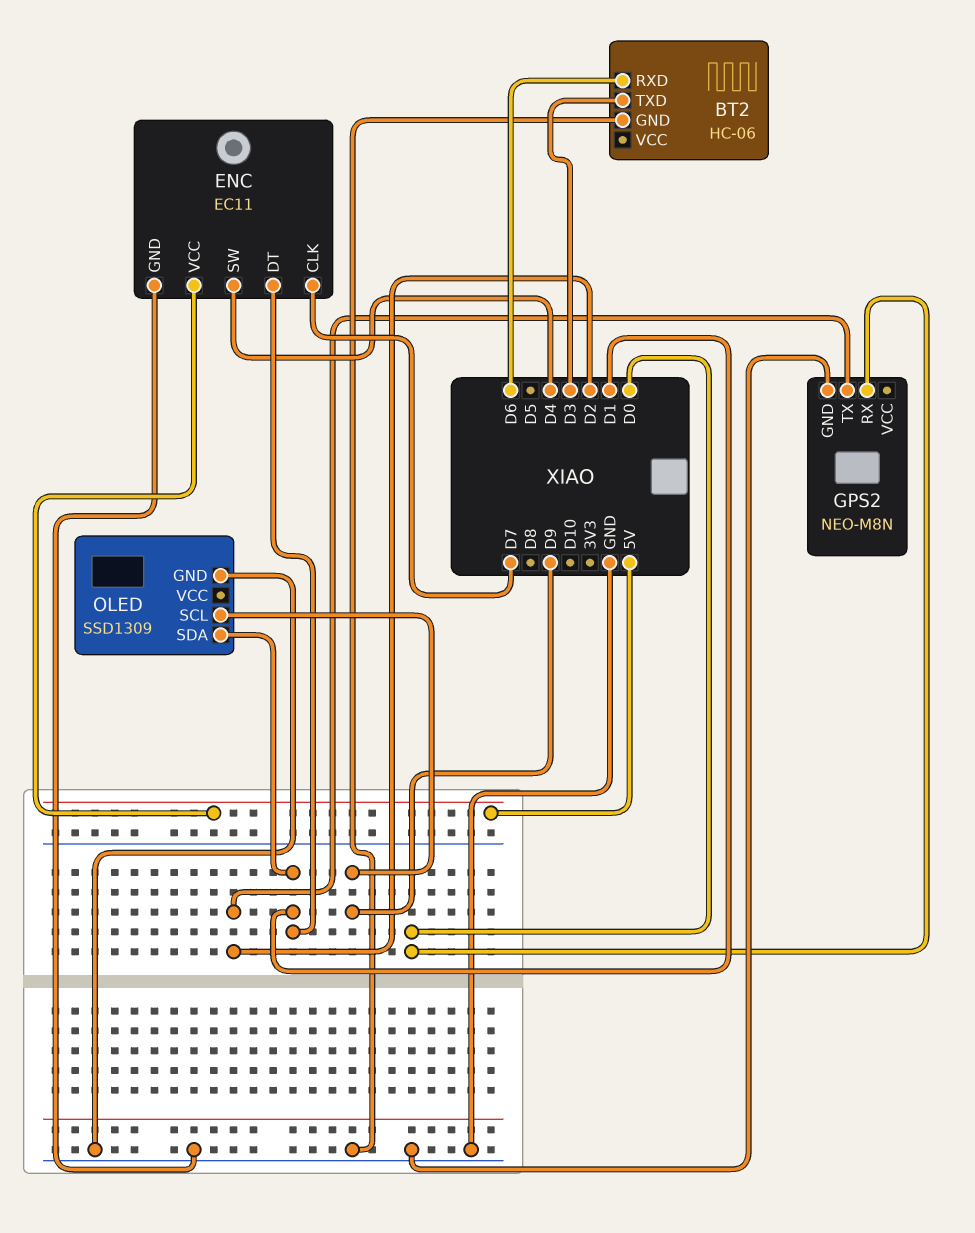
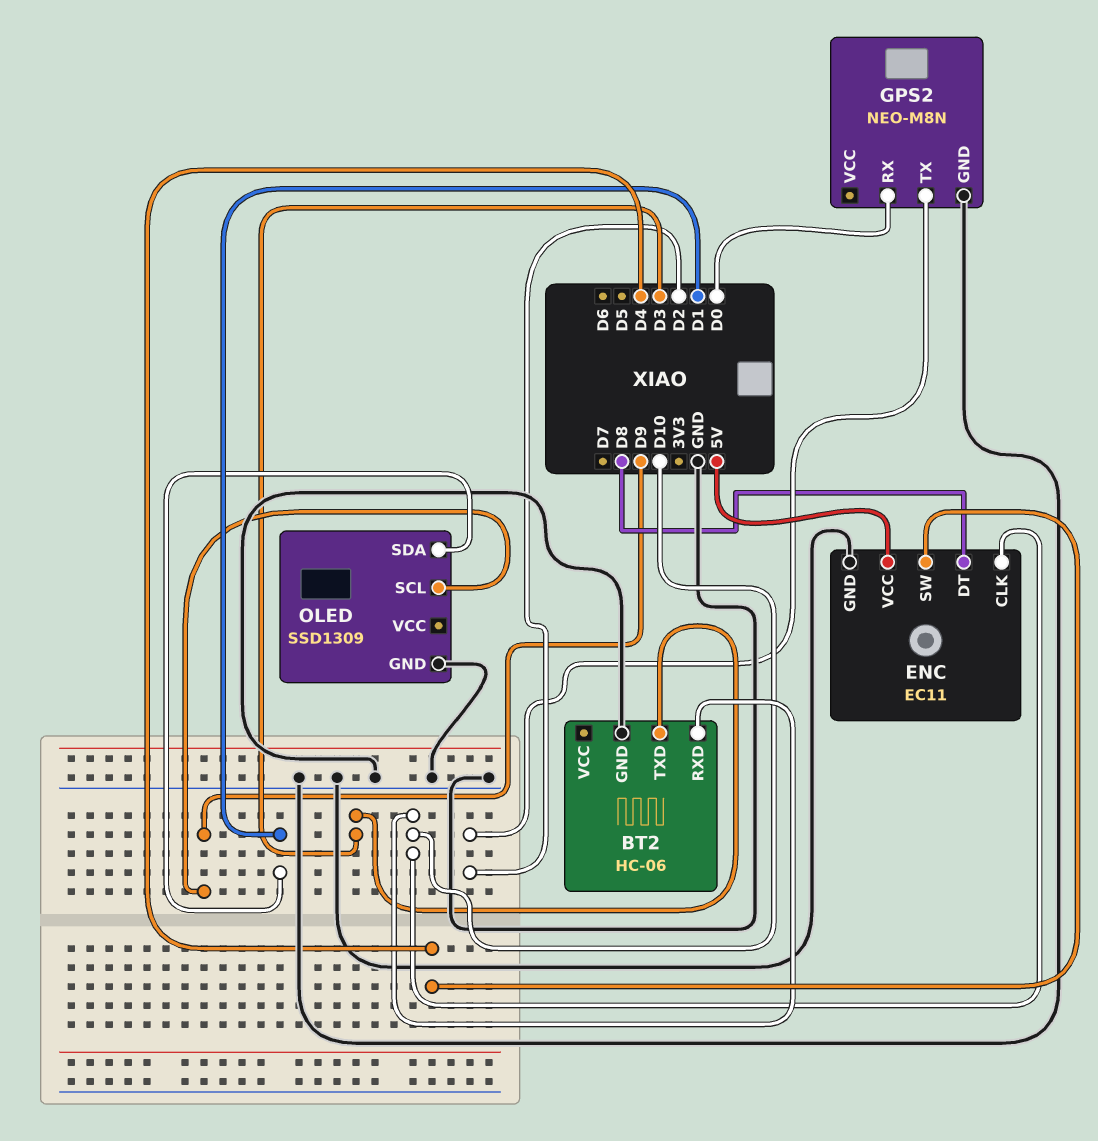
BT2 pin RXD: D6 -> D10
ENC pin CLK: D7 -> D10
ENC pin DT: D1 -> D8

